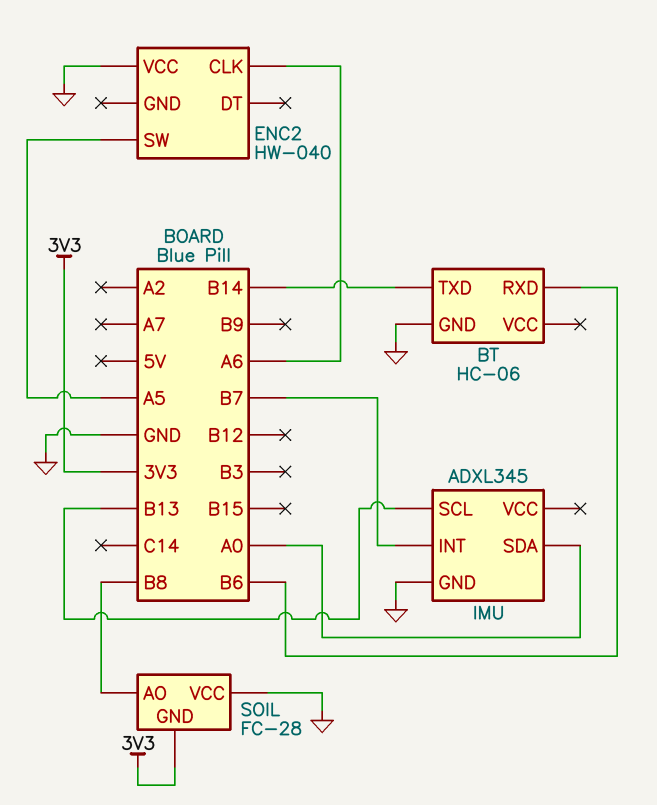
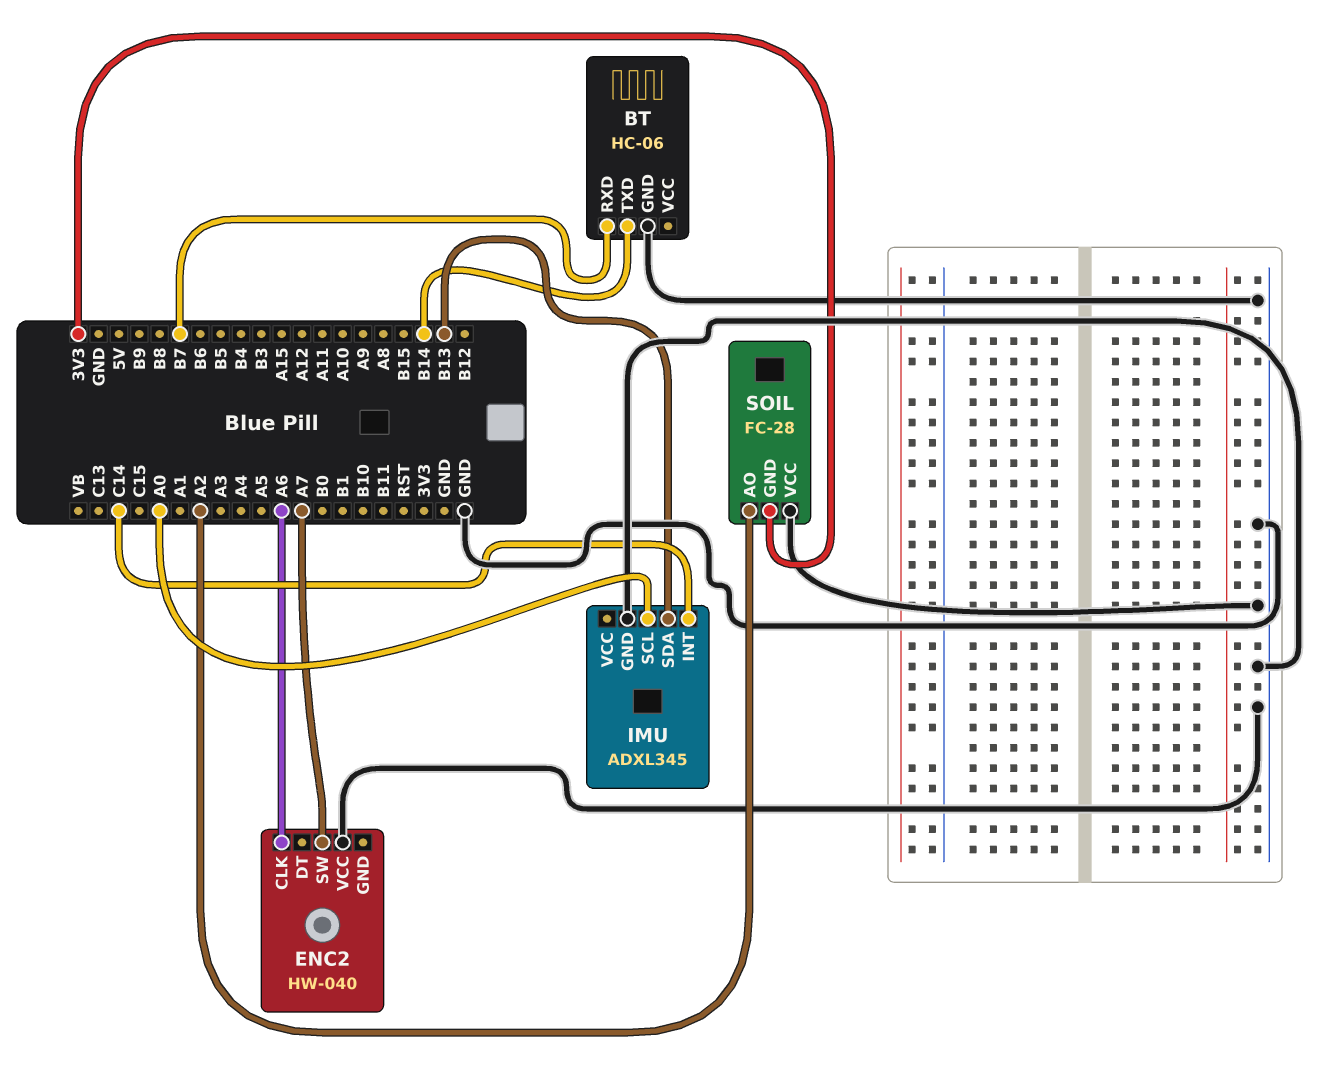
BT pin RXD: B6 -> B7
ENC2 pin SW: A5 -> A7
IMU pin INT: B7 -> C14
IMU pin SCL: B13 -> A0
IMU pin SDA: A0 -> B13
SOIL pin AO: B8 -> A2

